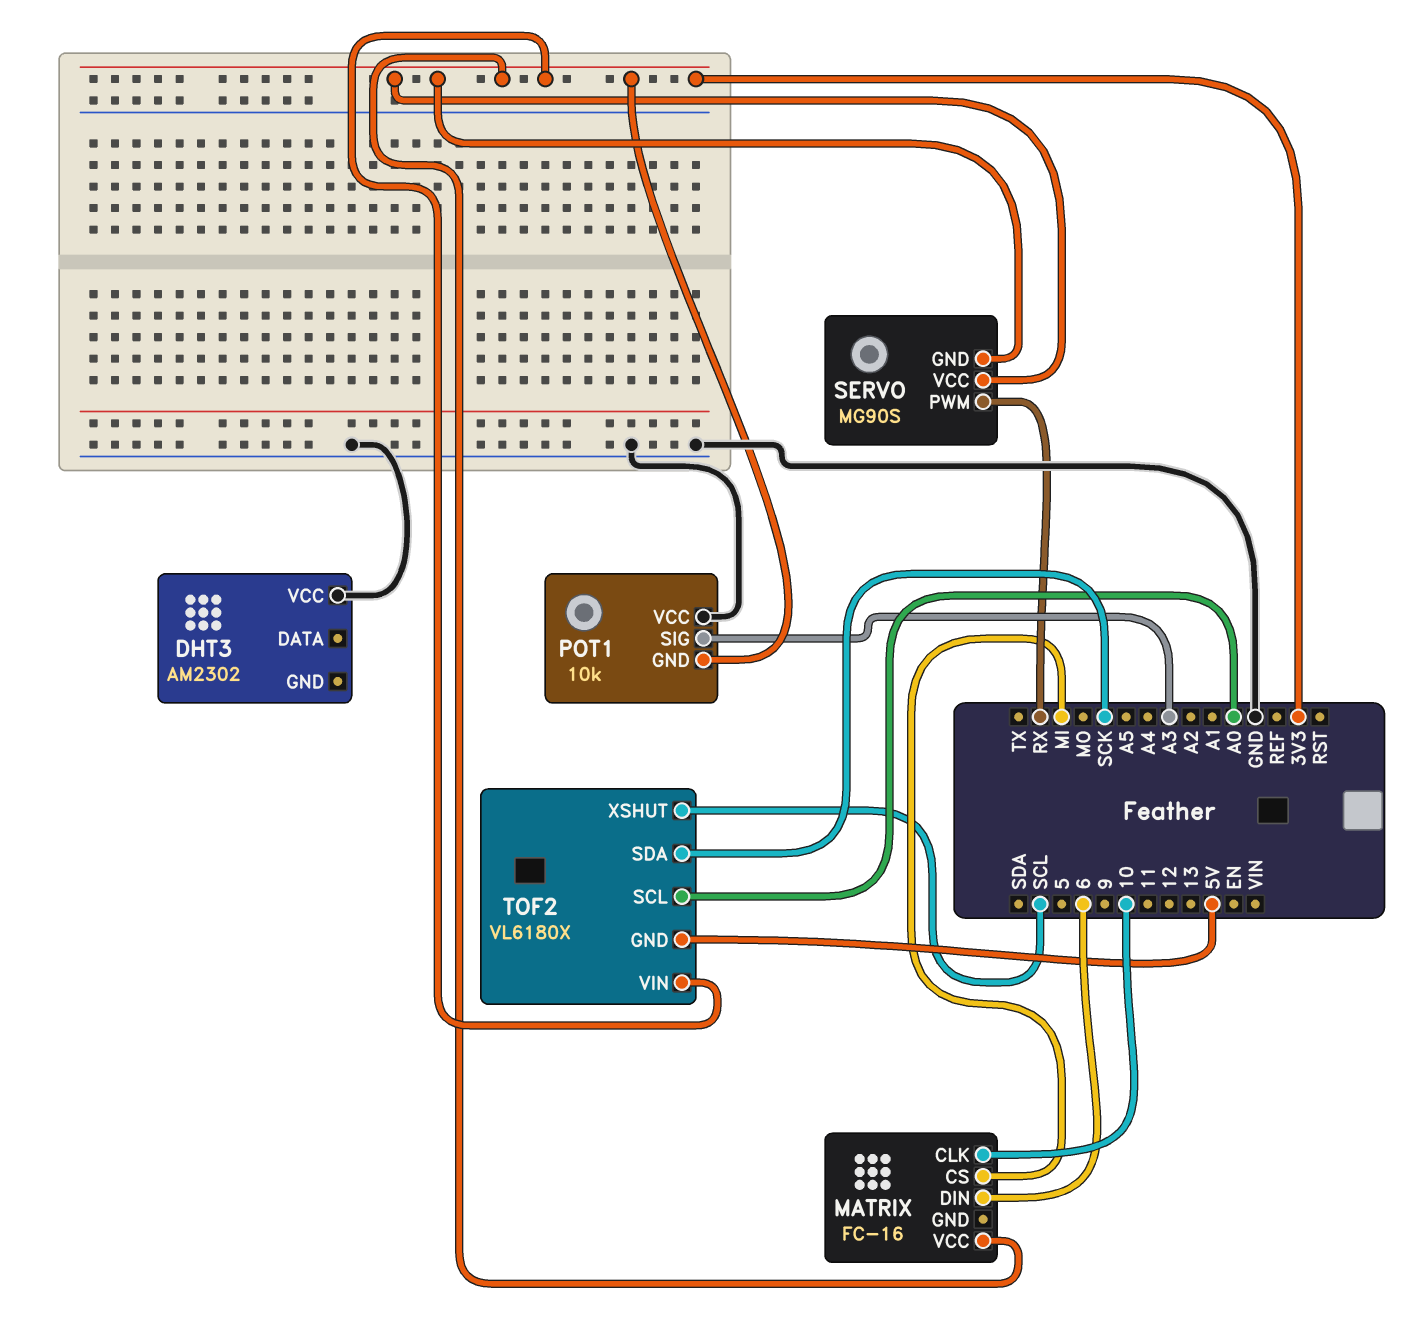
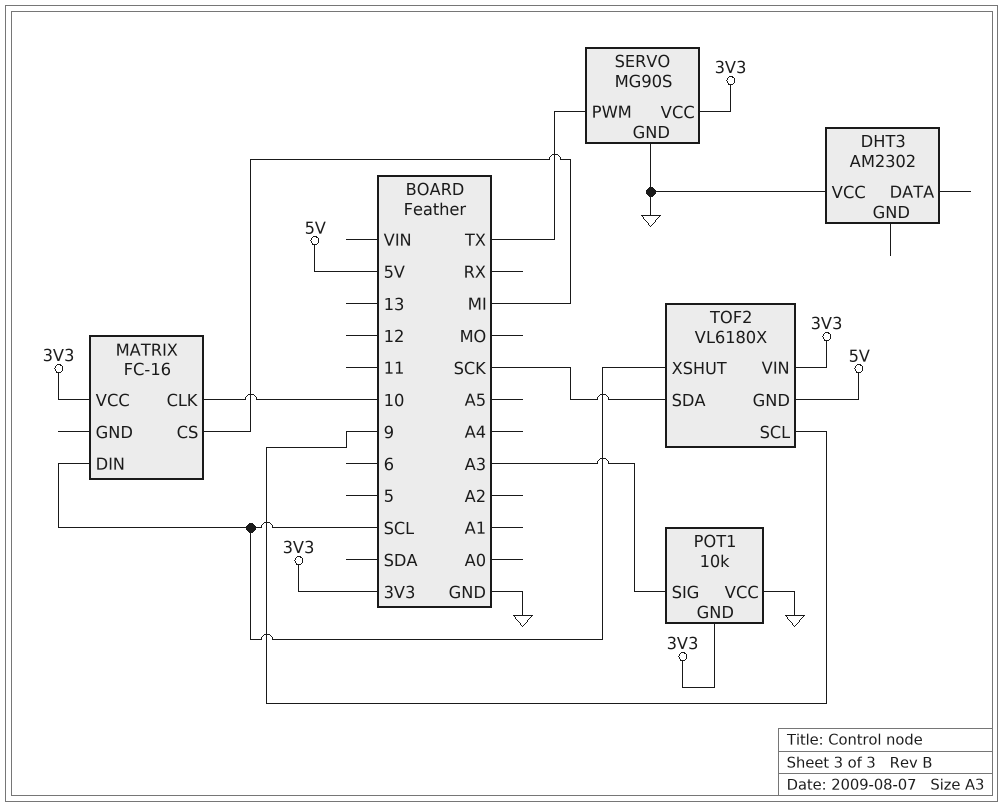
MATRIX pin DIN: 6 -> SCL
SERVO pin GND: 3V3 -> GND
SERVO pin PWM: RX -> TX
TOF2 pin SCL: A0 -> 9

